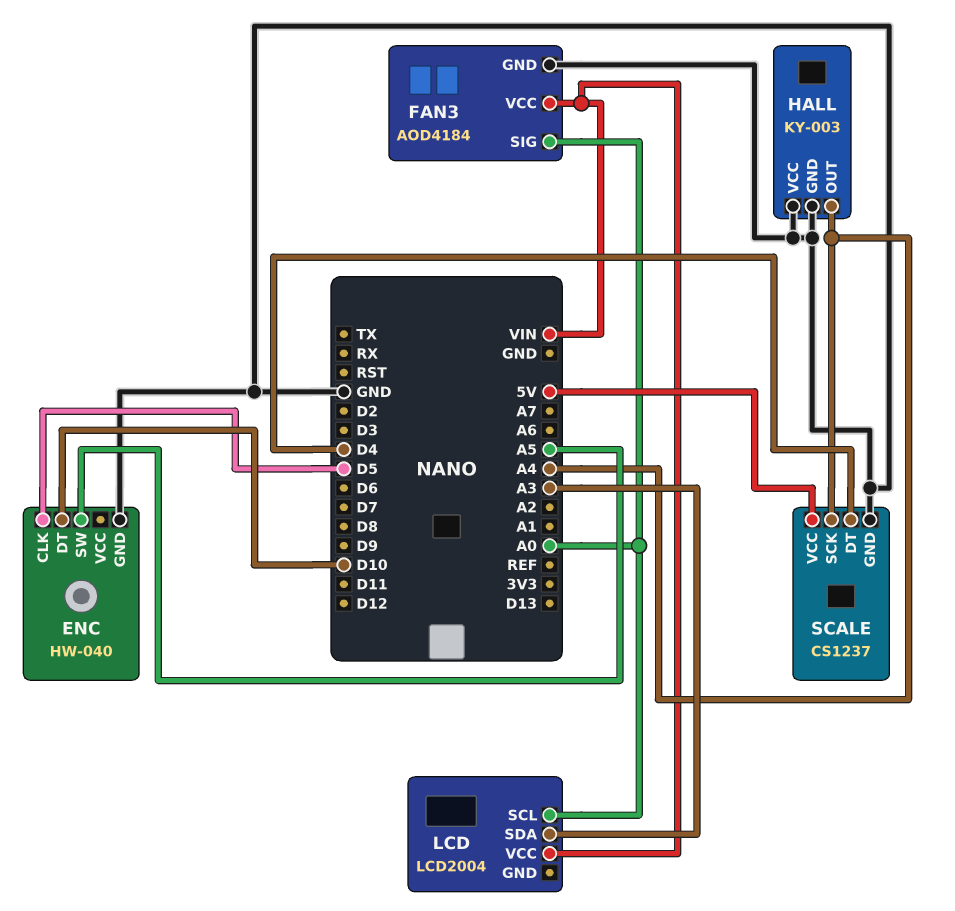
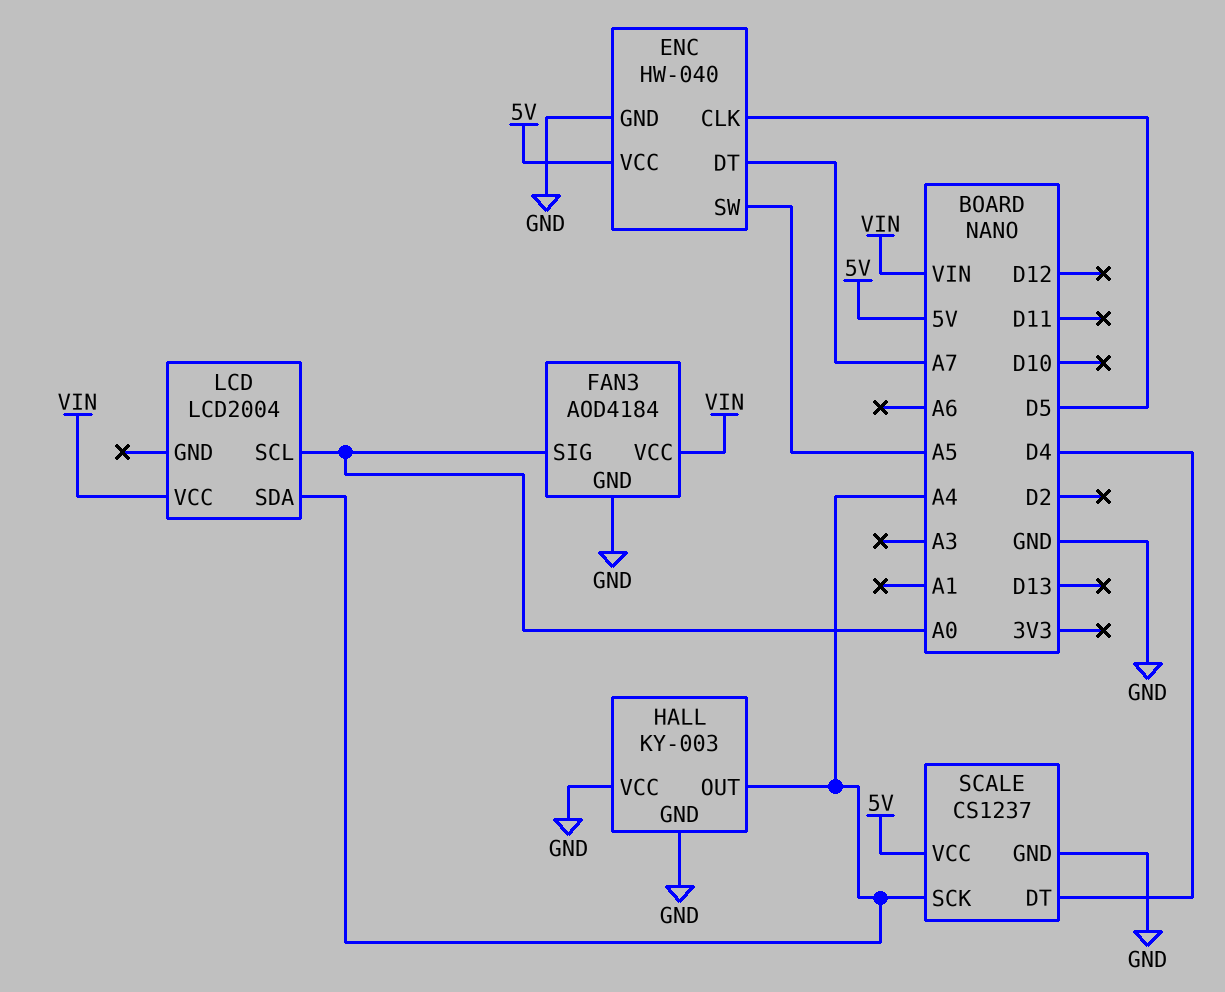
ENC pin DT: D10 -> A7
ENC pin VCC: none -> 5V
LCD pin SDA: A3 -> A4

